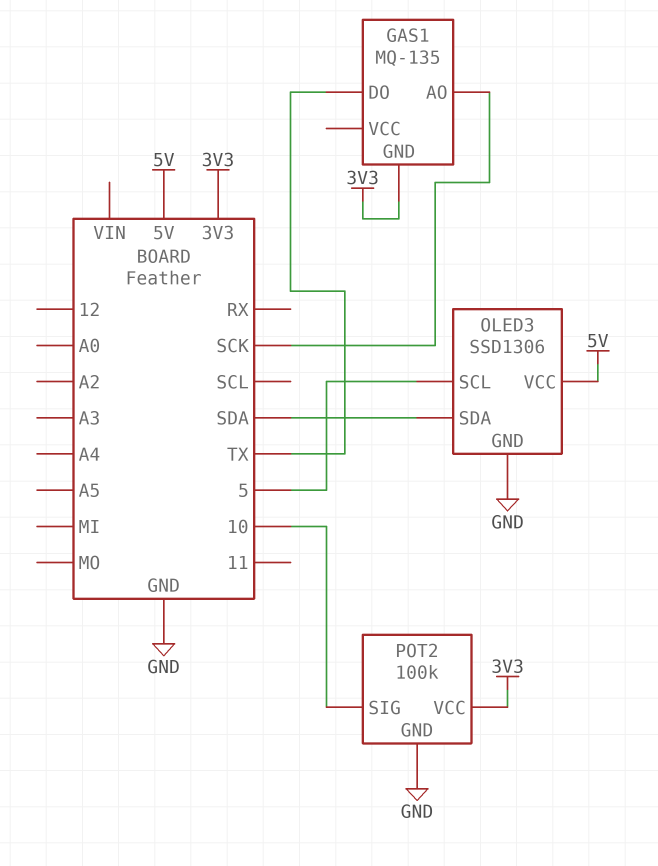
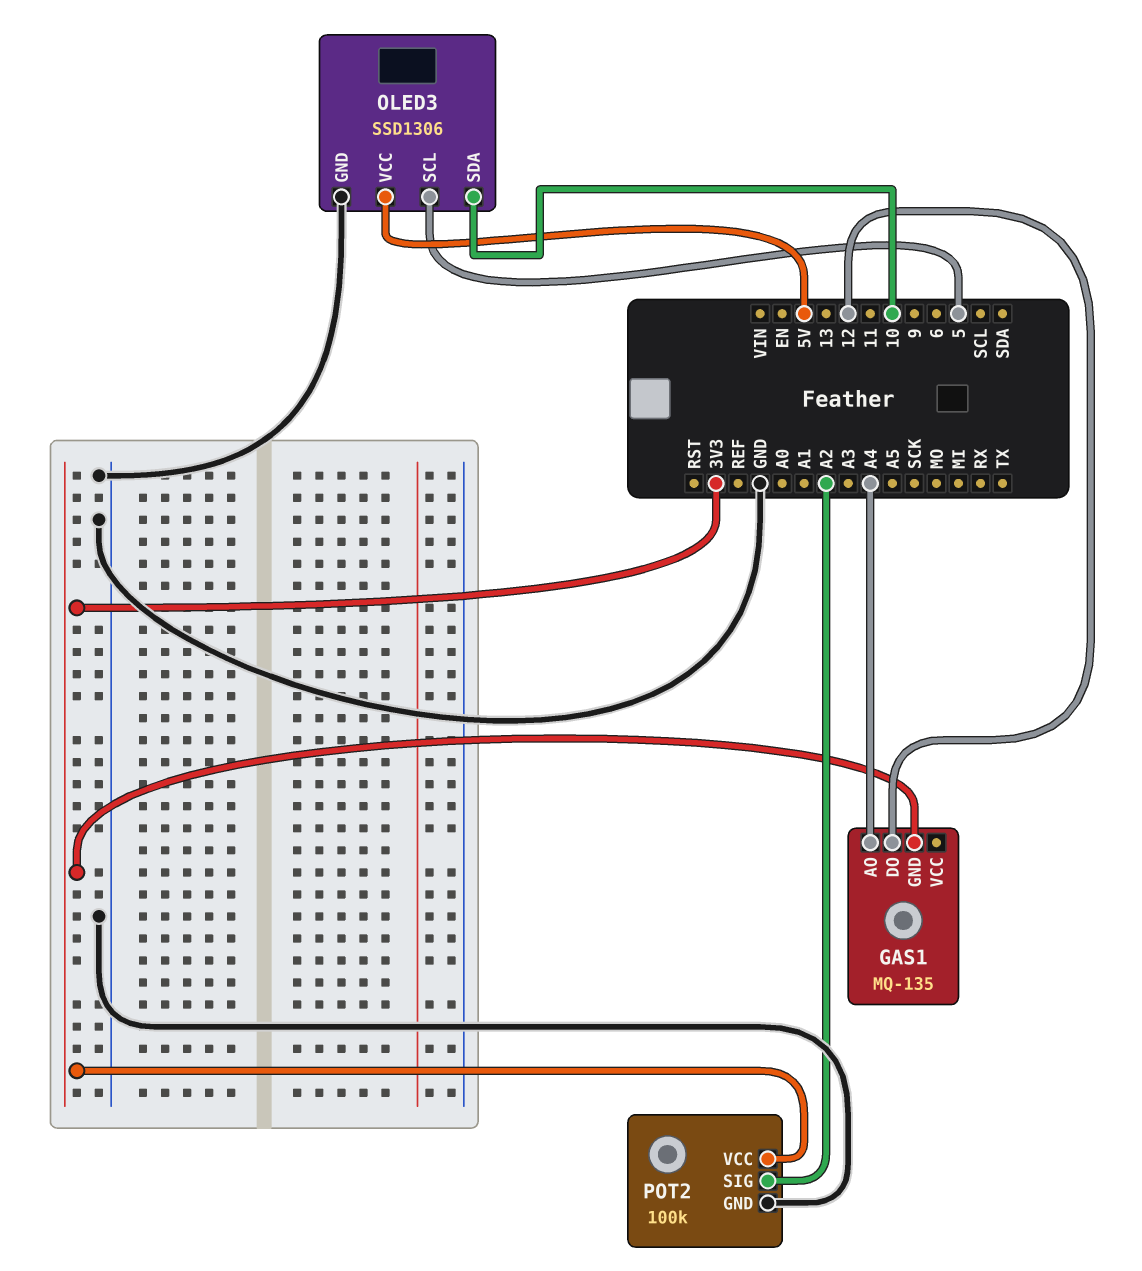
GAS1 pin AO: SCK -> A4
GAS1 pin DO: TX -> 12
OLED3 pin SDA: SDA -> 10
POT2 pin SIG: 10 -> A2

